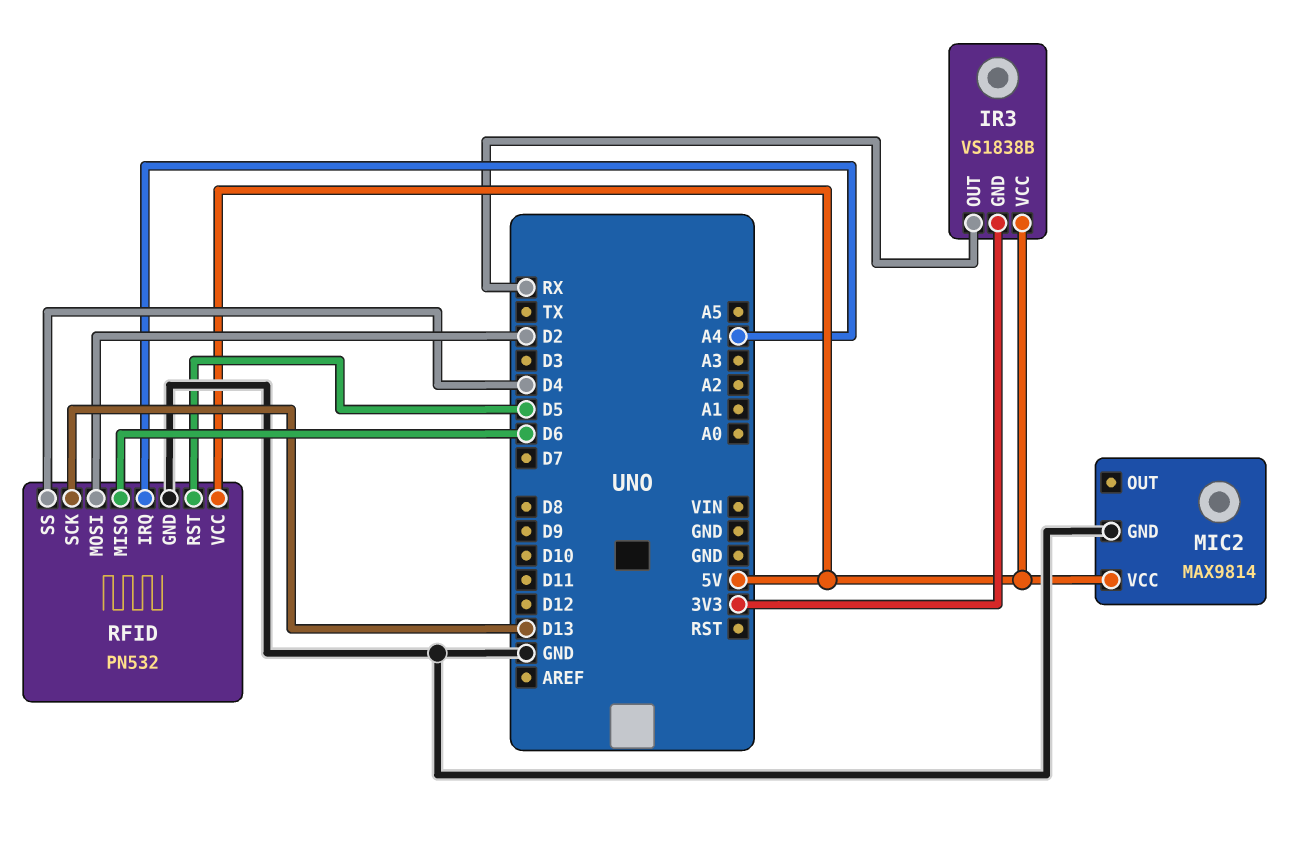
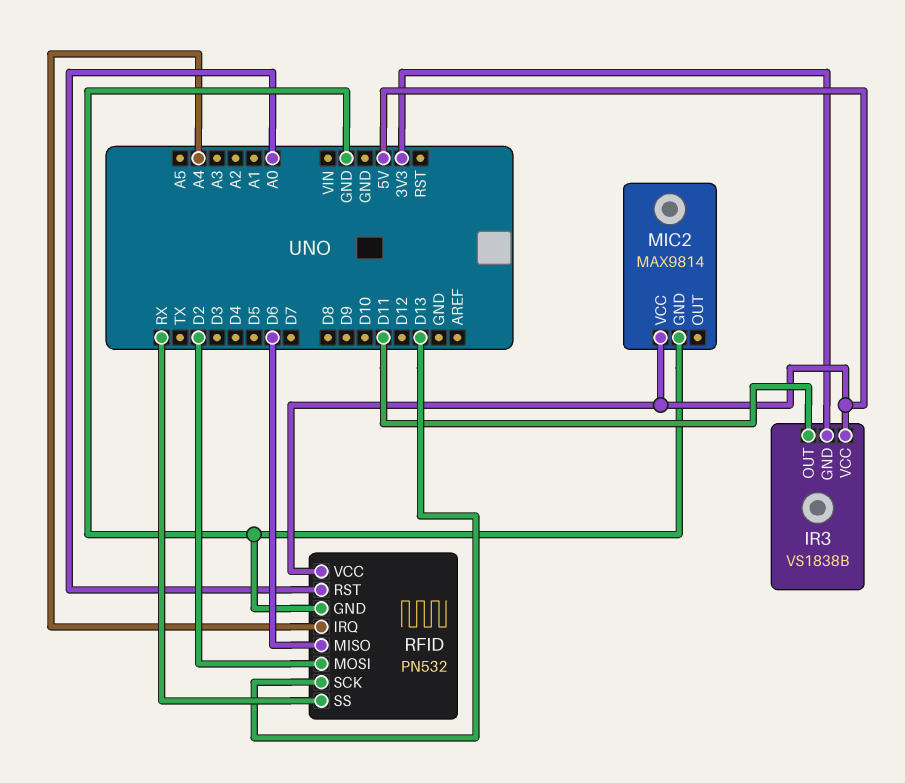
IR3 pin OUT: RX -> D11
RFID pin RST: D5 -> A0
RFID pin SS: D4 -> RX

